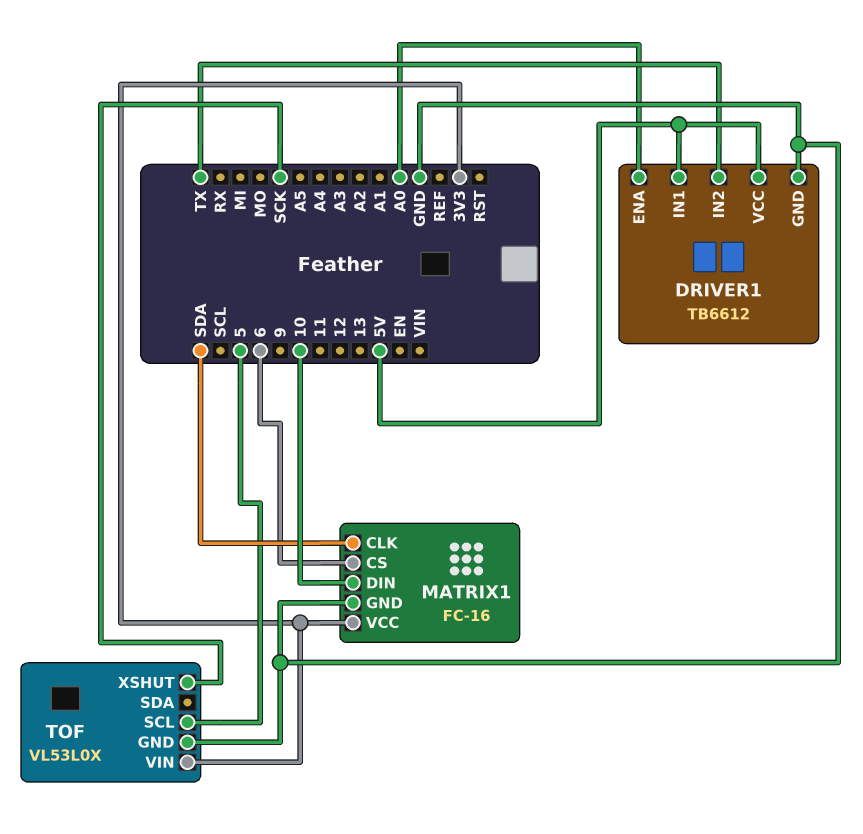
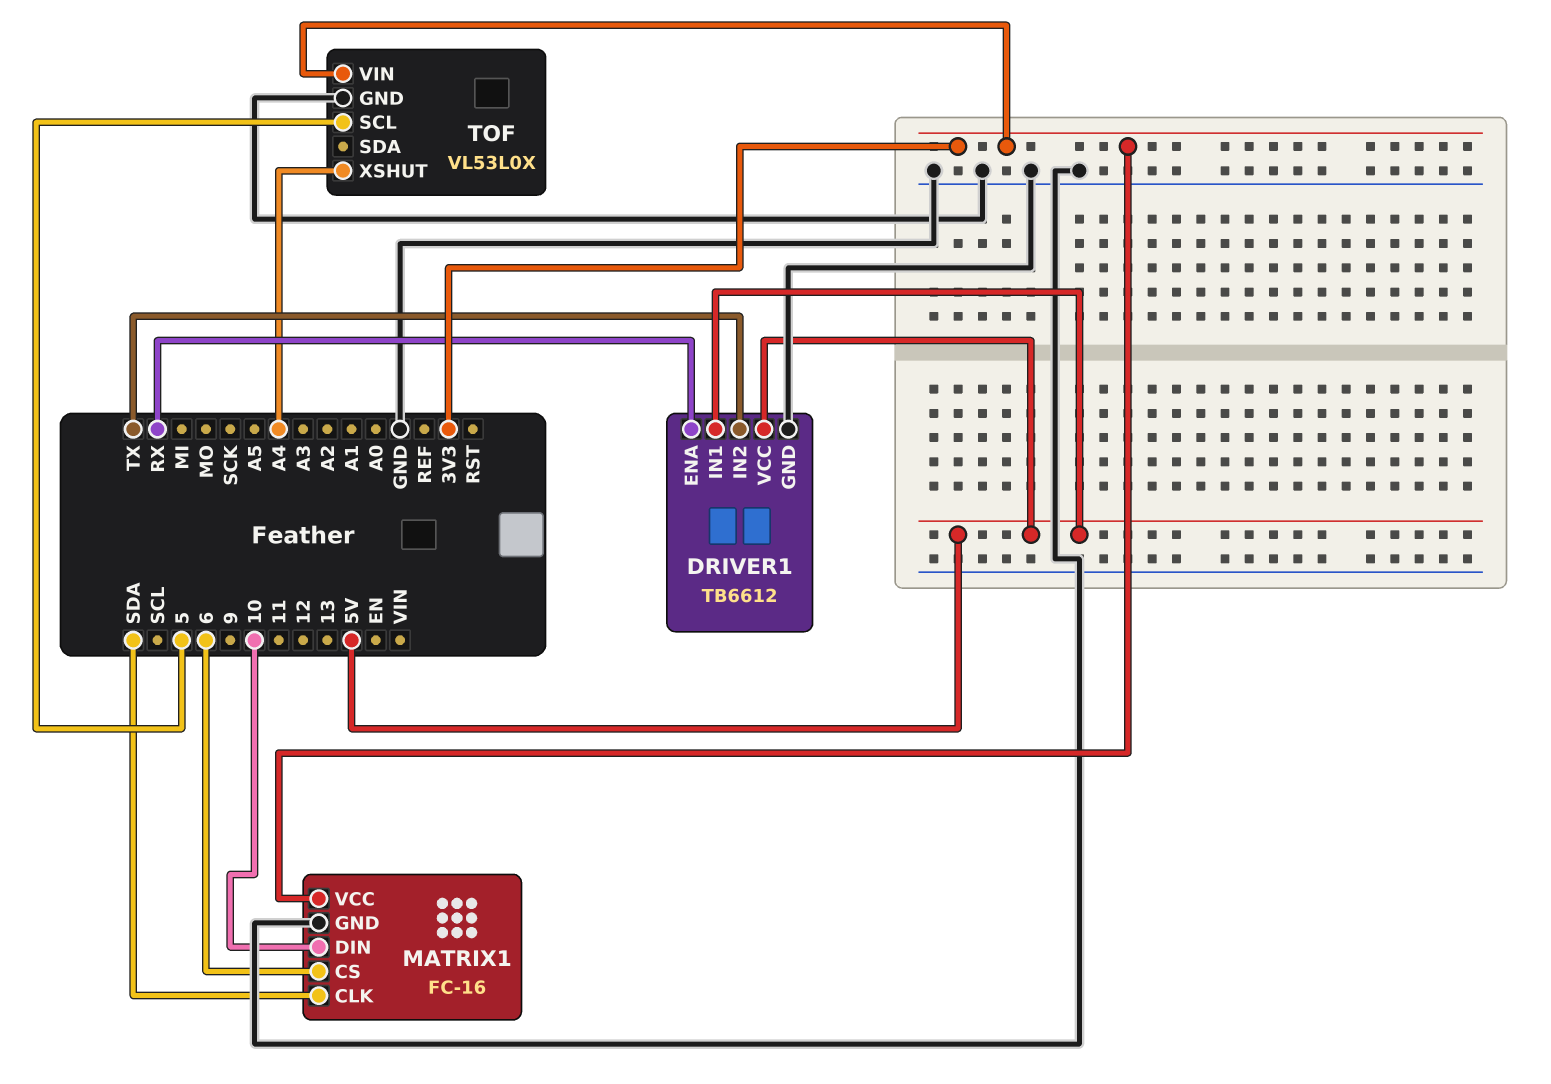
DRIVER1 pin ENA: A0 -> RX
TOF pin XSHUT: SCK -> A4

